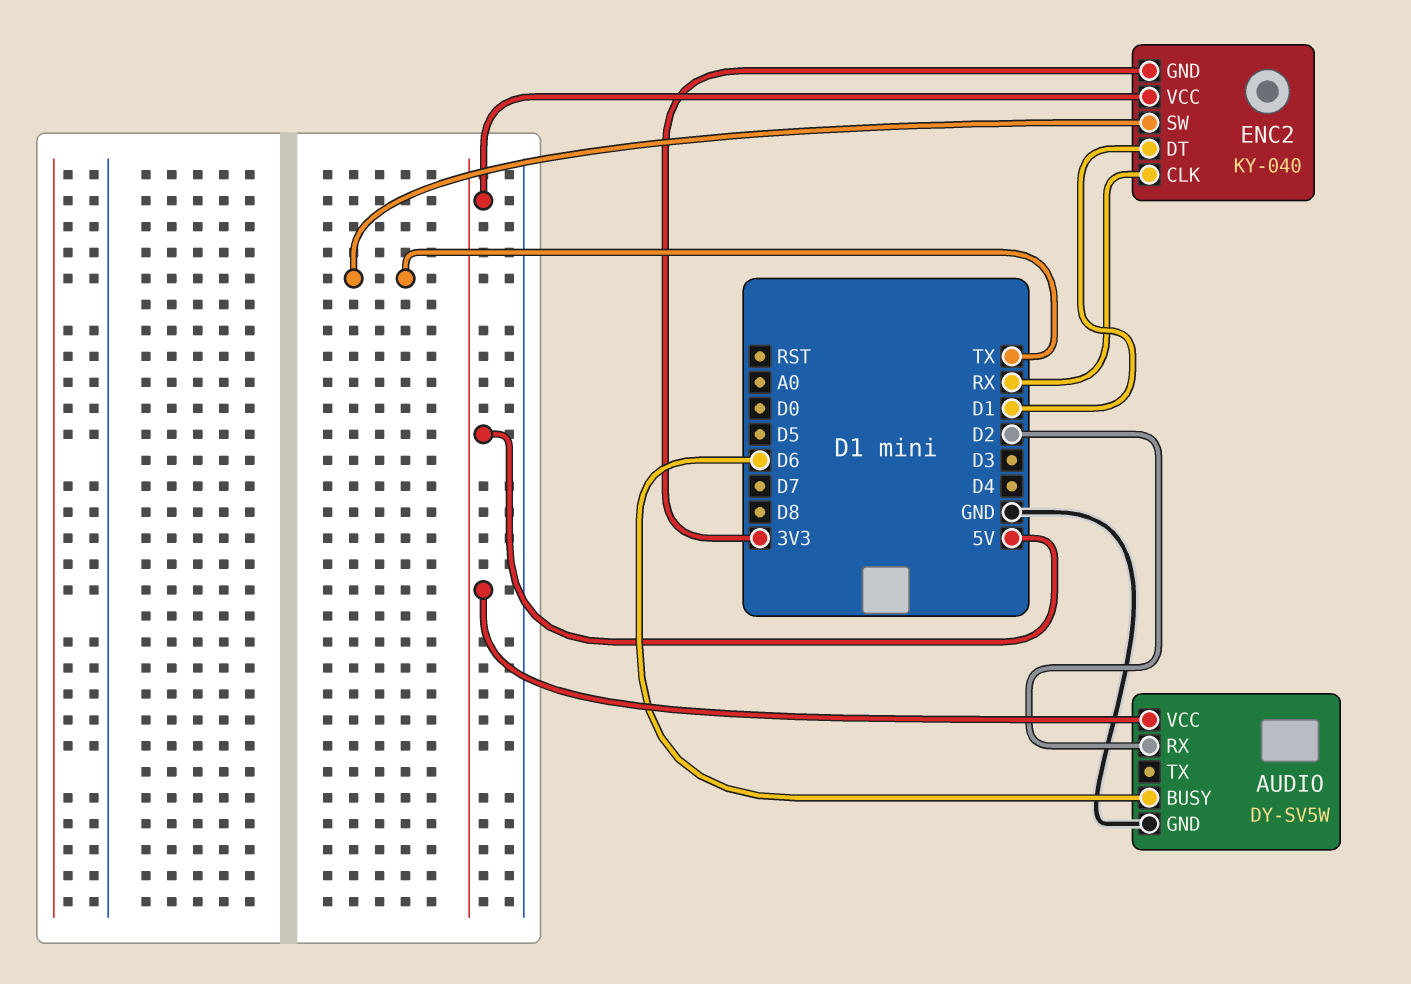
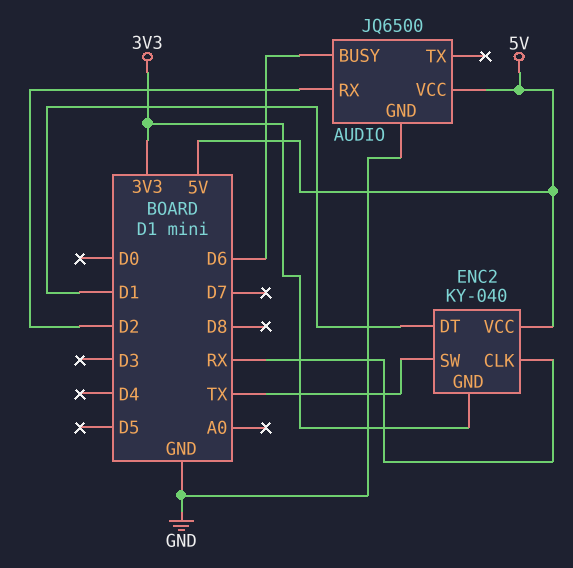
AUDIO: DY-SV5W -> JQ6500

